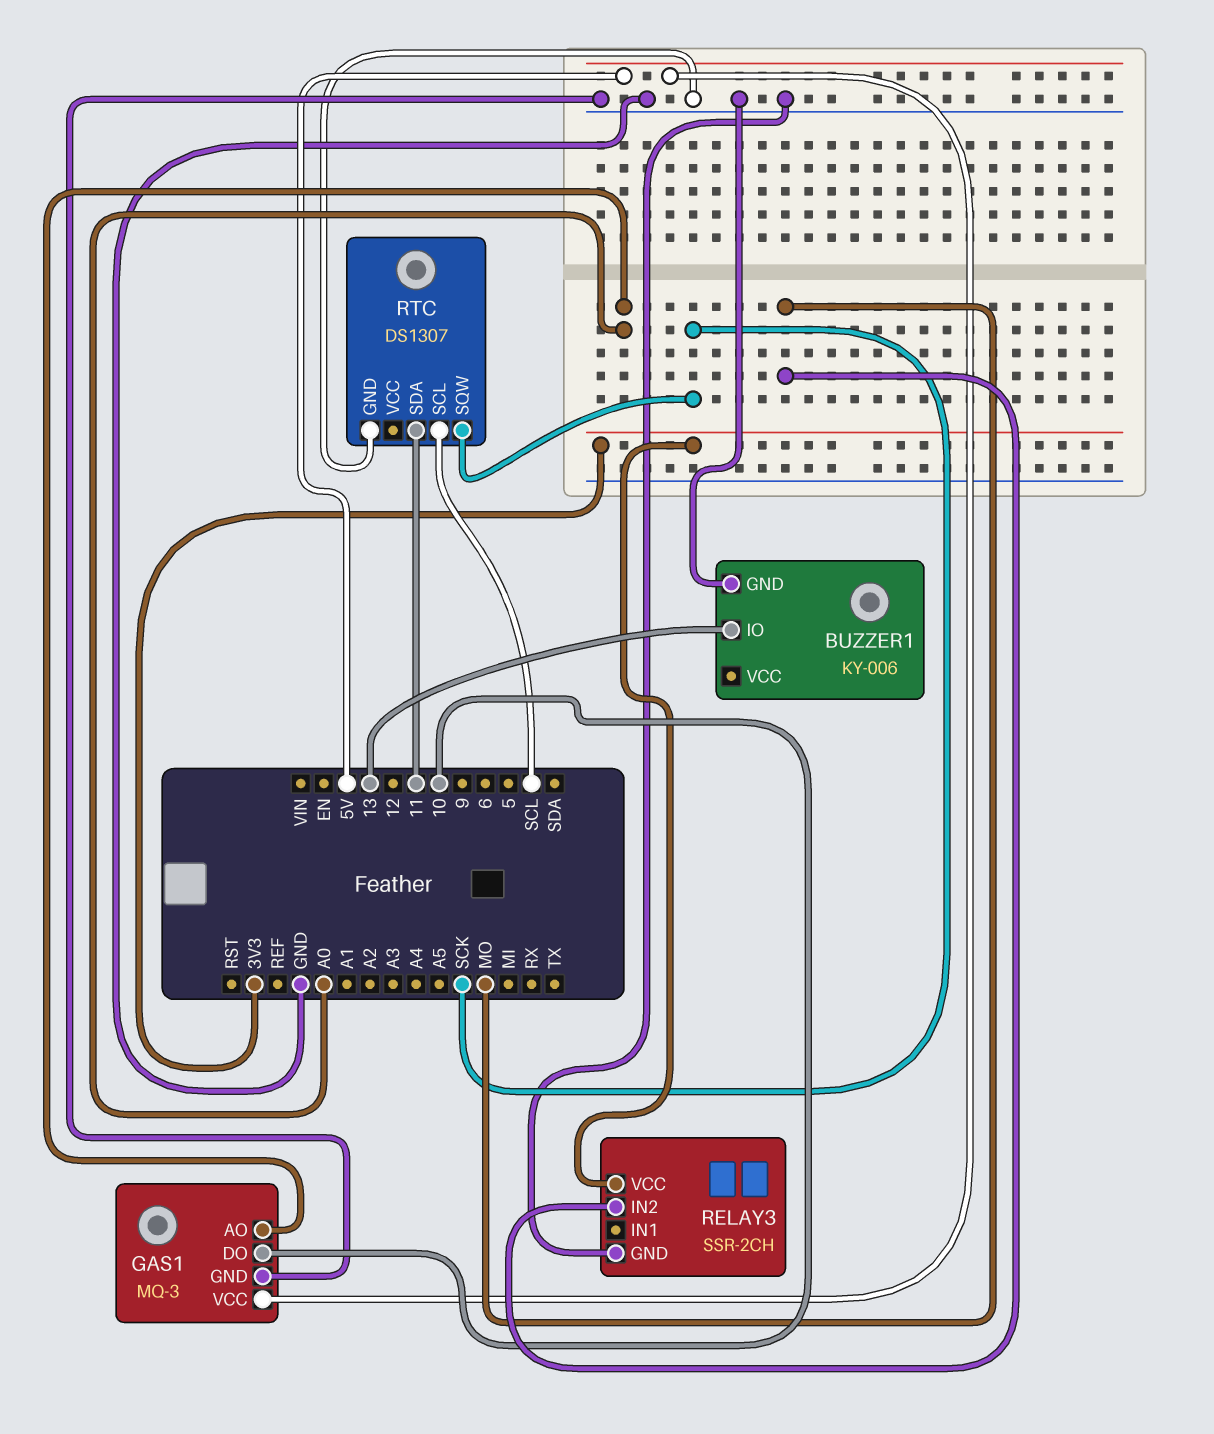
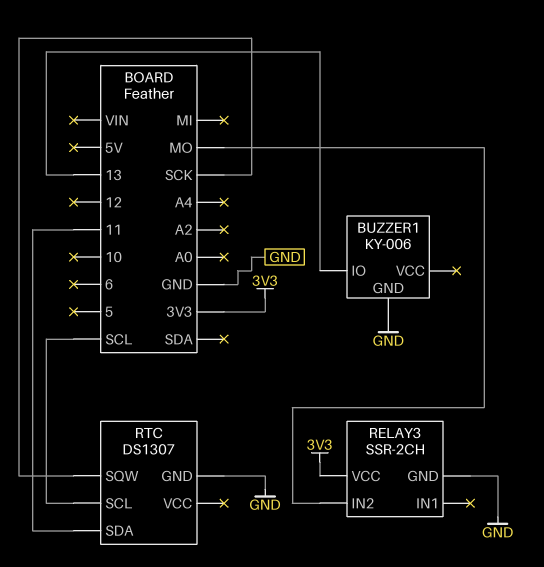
GAS1: MQ-3 -> none
GAS1 pin AO: A0 -> none
GAS1 pin DO: 10 -> none
GAS1 pin GND: GND -> none
GAS1 pin VCC: 5V -> none

